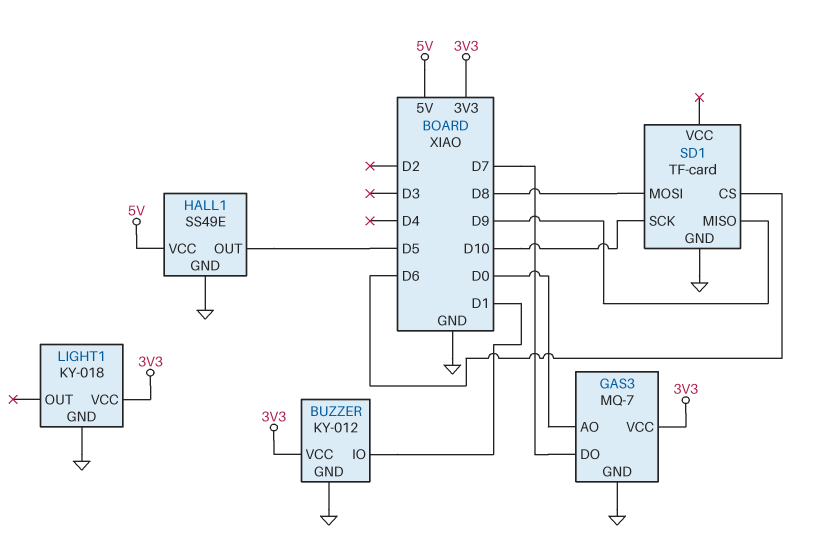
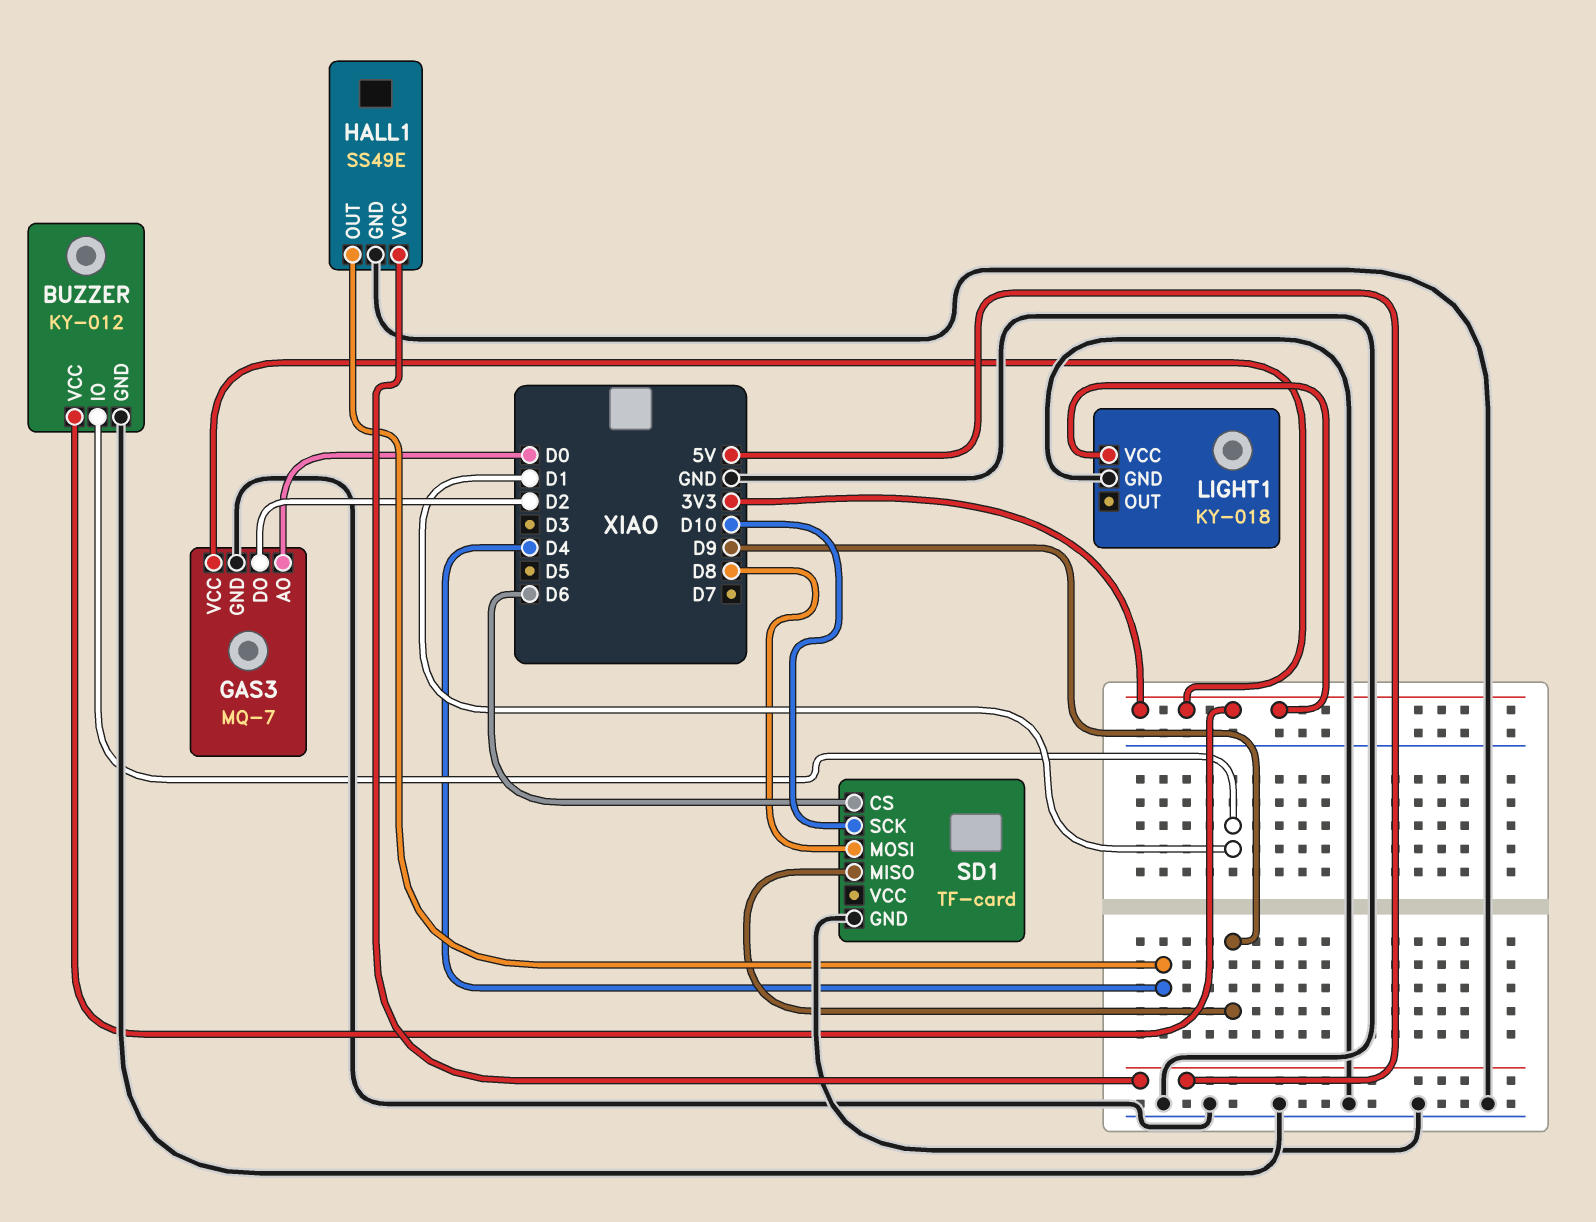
GAS3 pin DO: D7 -> D2
HALL1 pin OUT: D5 -> D4

